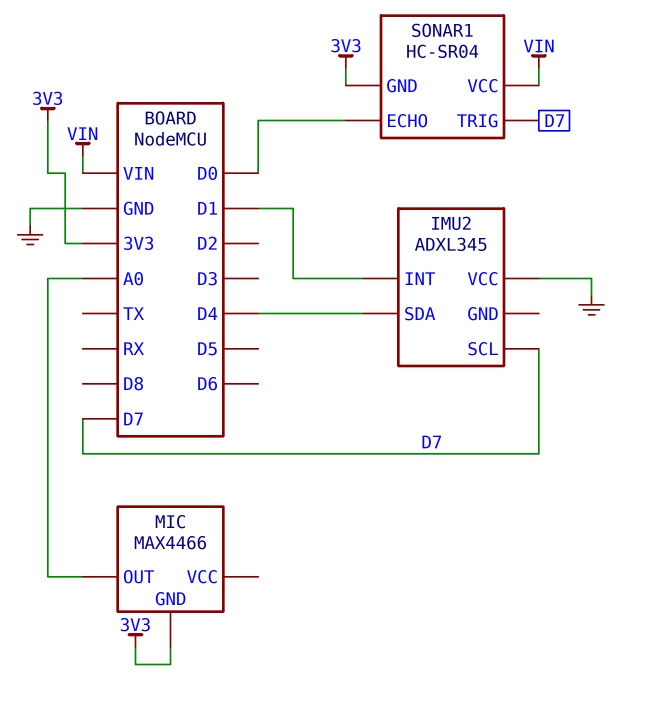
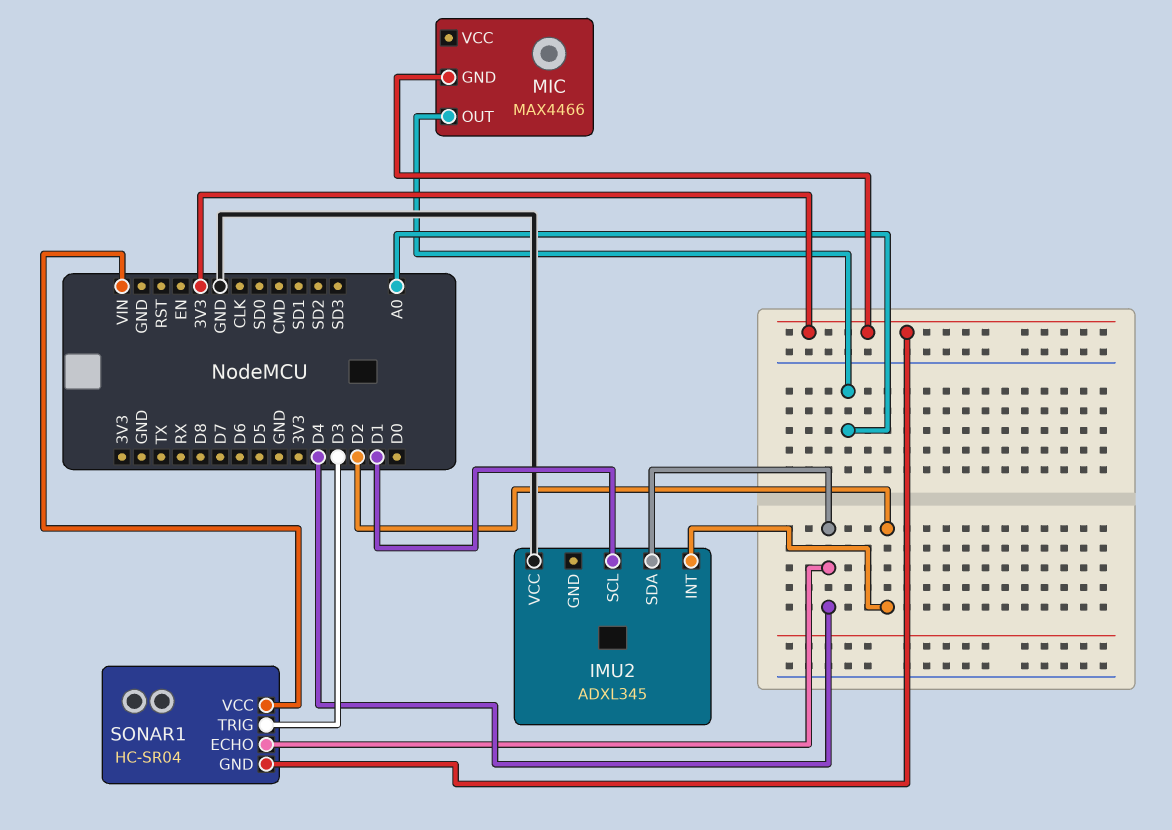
IMU2 pin INT: D1 -> D2
IMU2 pin SCL: D7 -> D1
SONAR1 pin ECHO: D0 -> D4
SONAR1 pin TRIG: D7 -> D3

